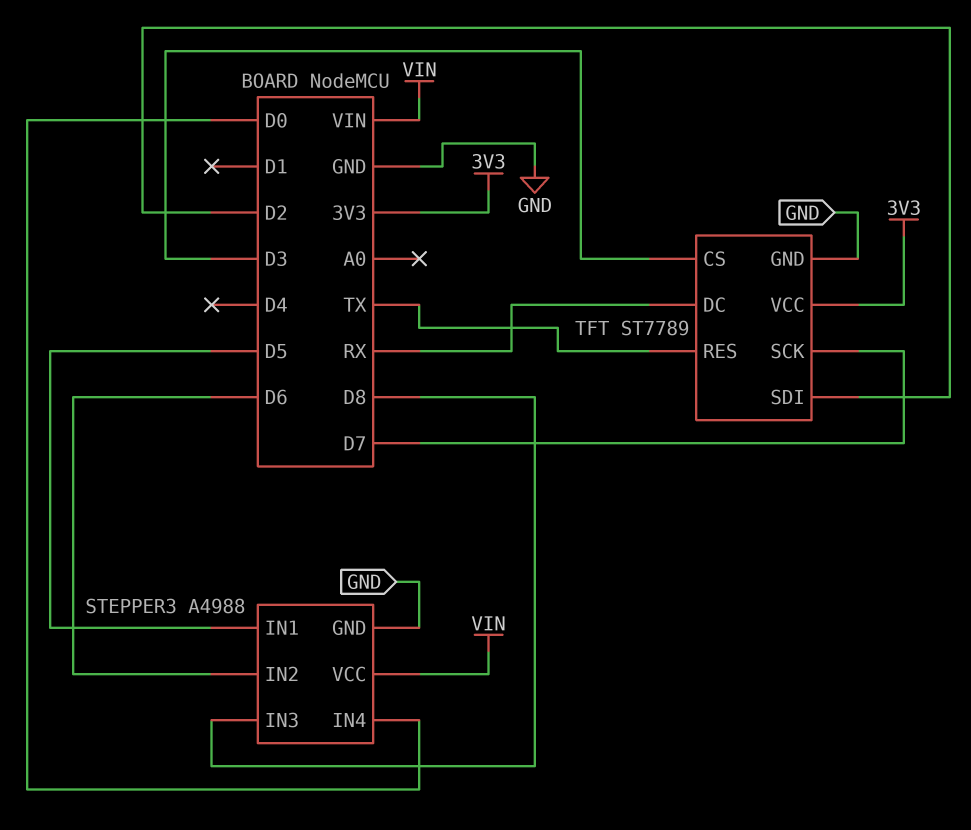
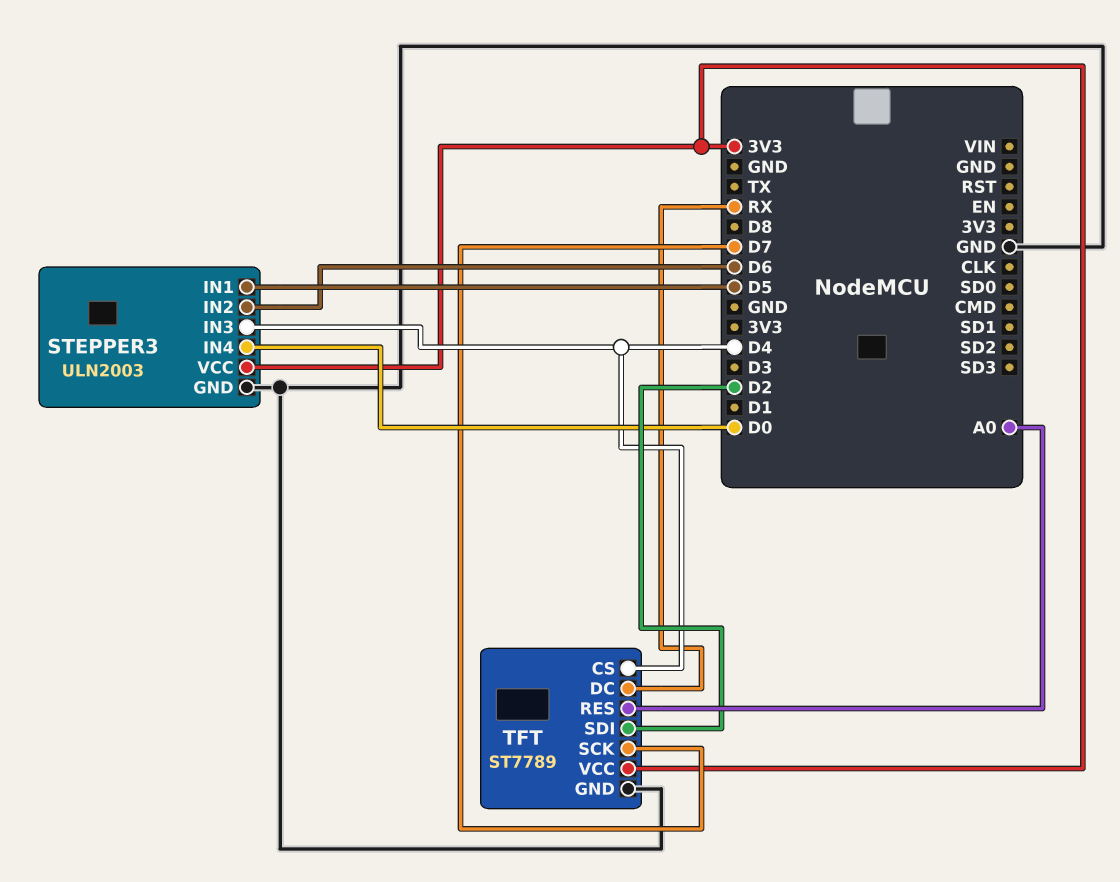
STEPPER3: A4988 -> ULN2003
STEPPER3 pin IN3: D8 -> D4
STEPPER3 pin VCC: VIN -> 3V3
TFT pin CS: D3 -> D4
TFT pin RES: TX -> A0

